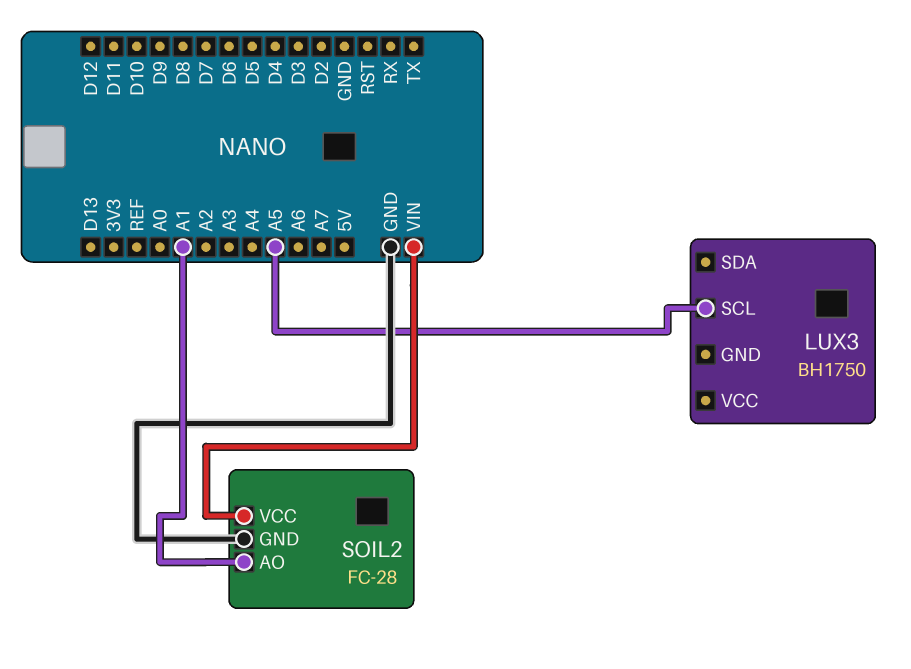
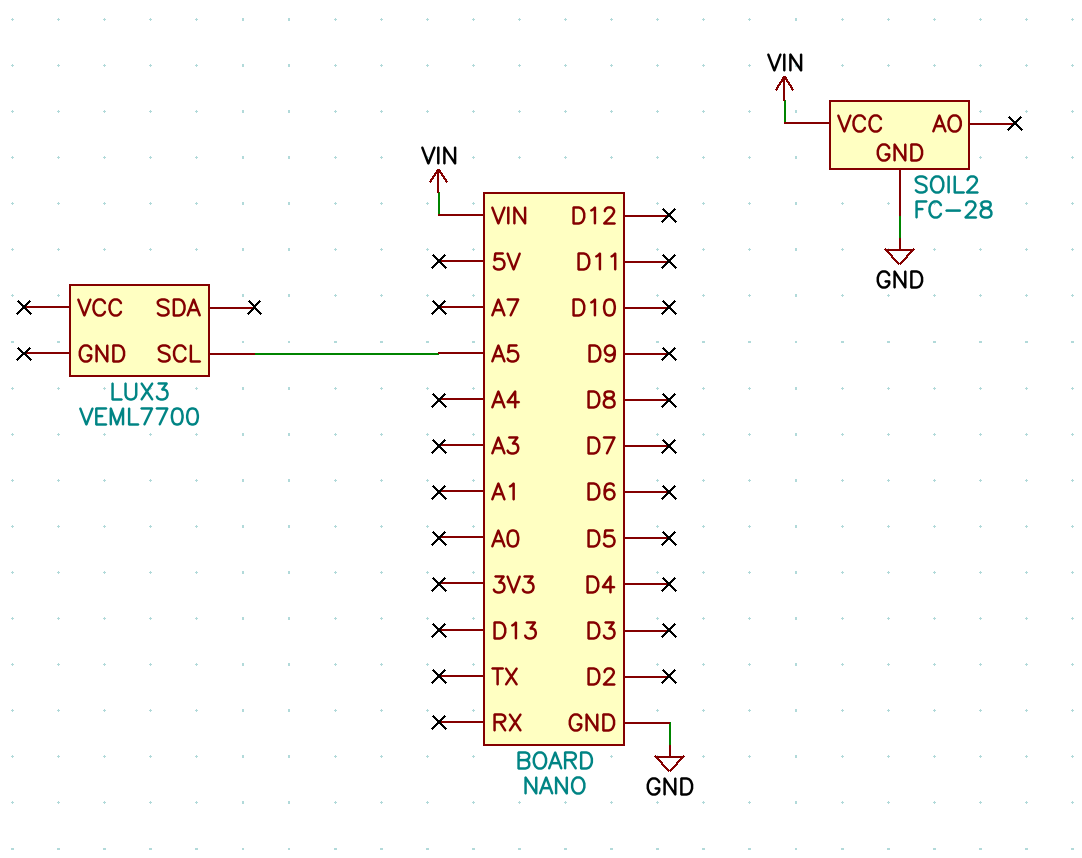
LUX3: BH1750 -> VEML7700
SOIL2 pin AO: A1 -> none

